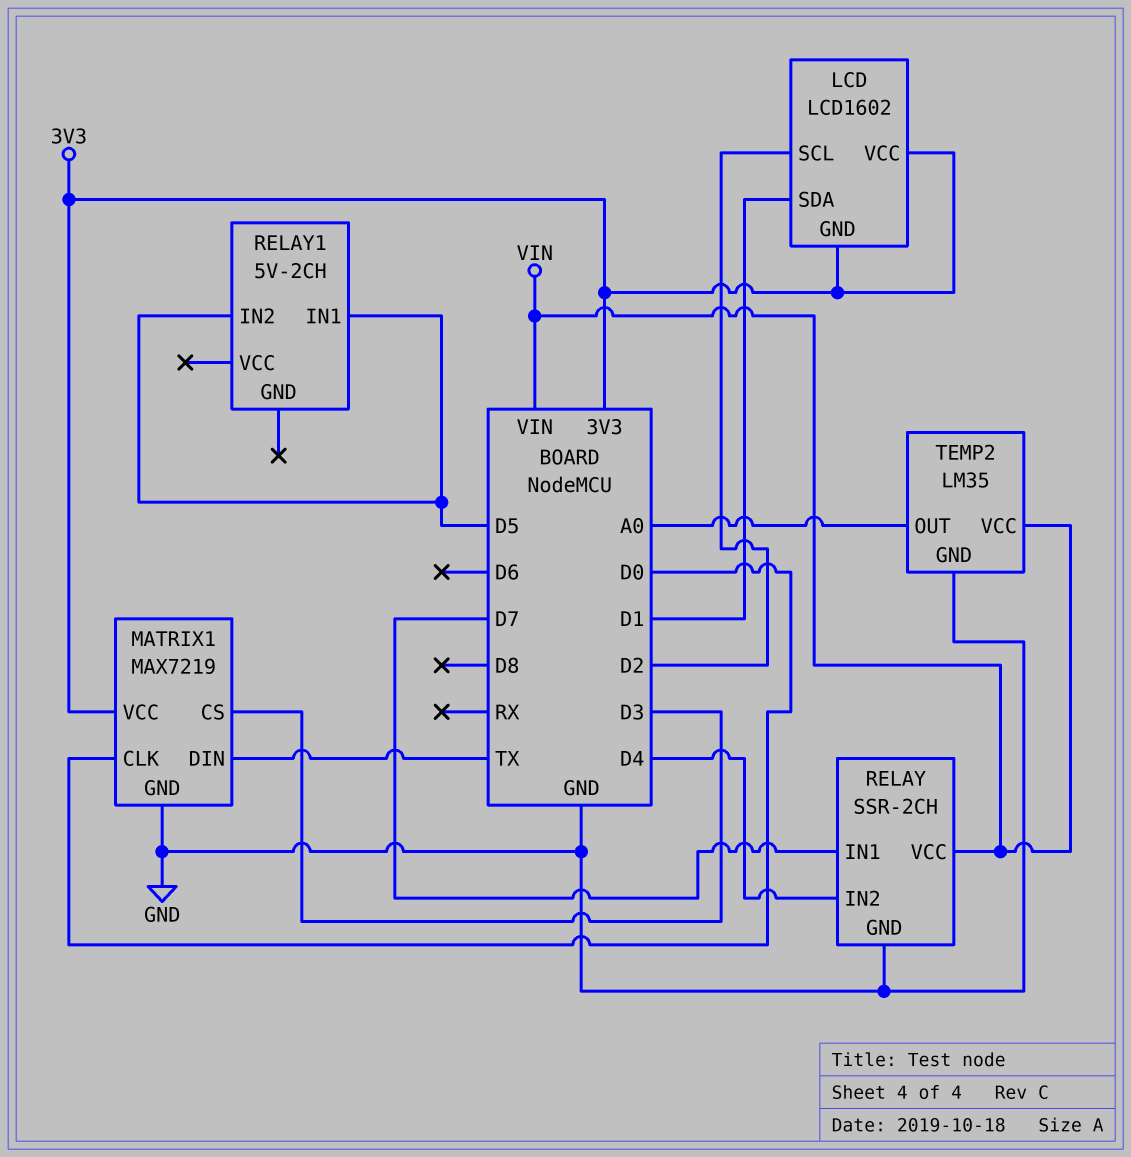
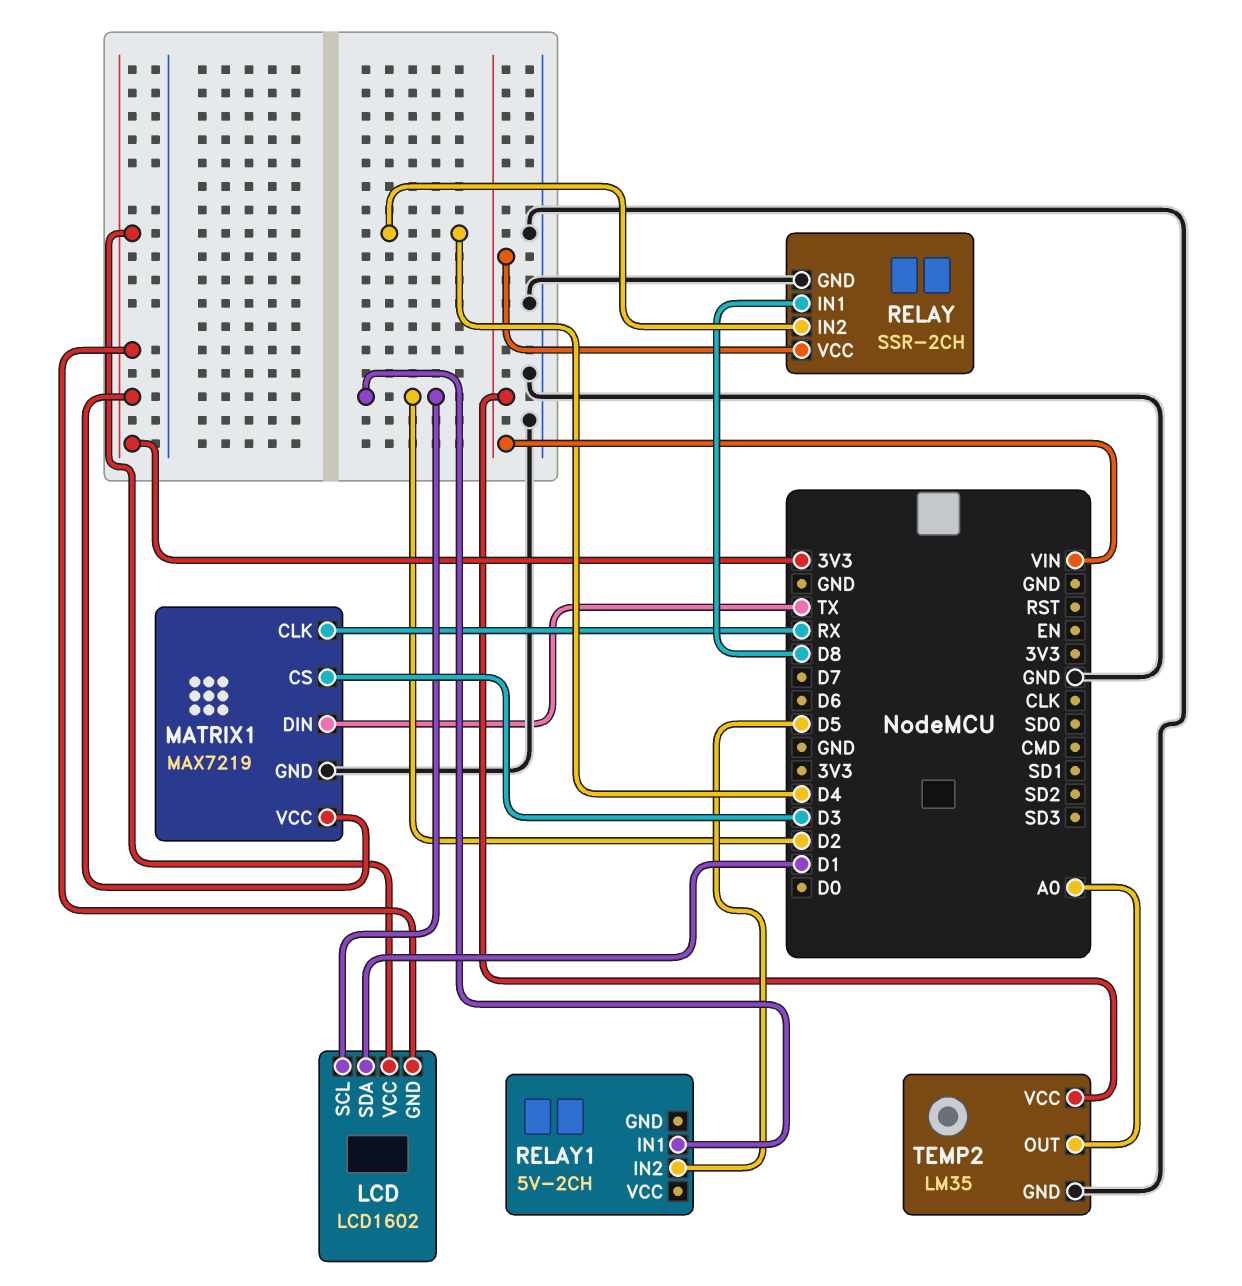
MATRIX1 pin CLK: D0 -> RX
RELAY pin IN1: D7 -> D8
RELAY1 pin IN1: D5 -> D2

